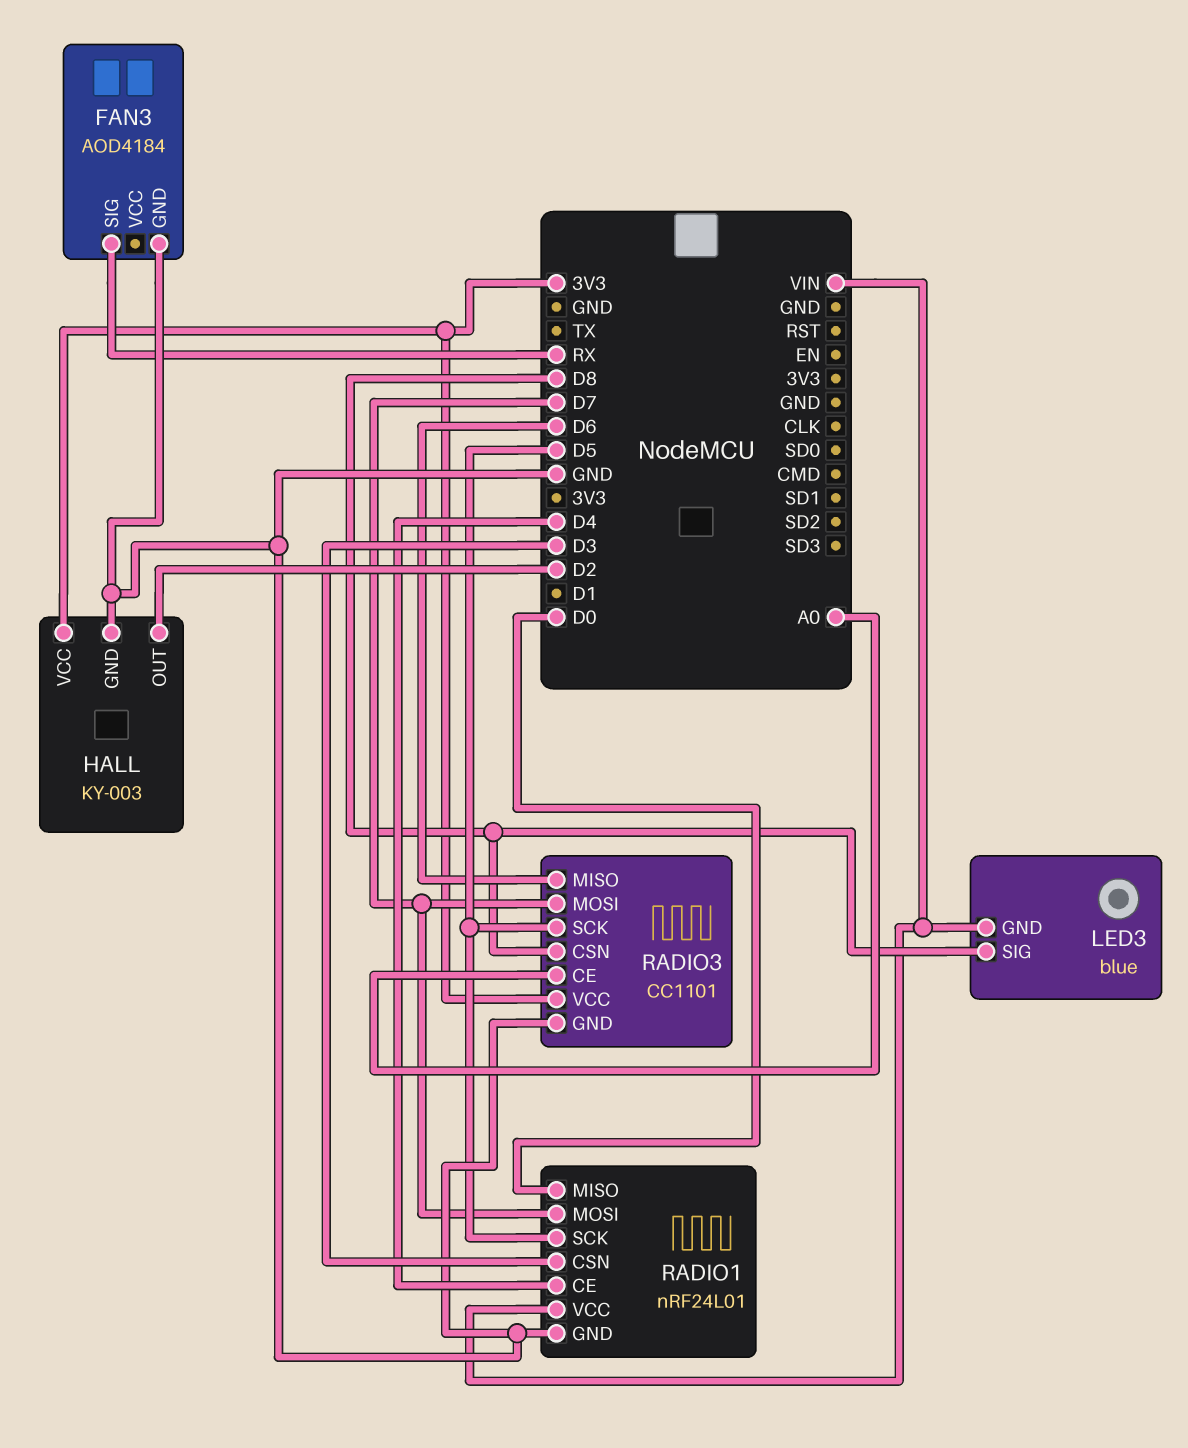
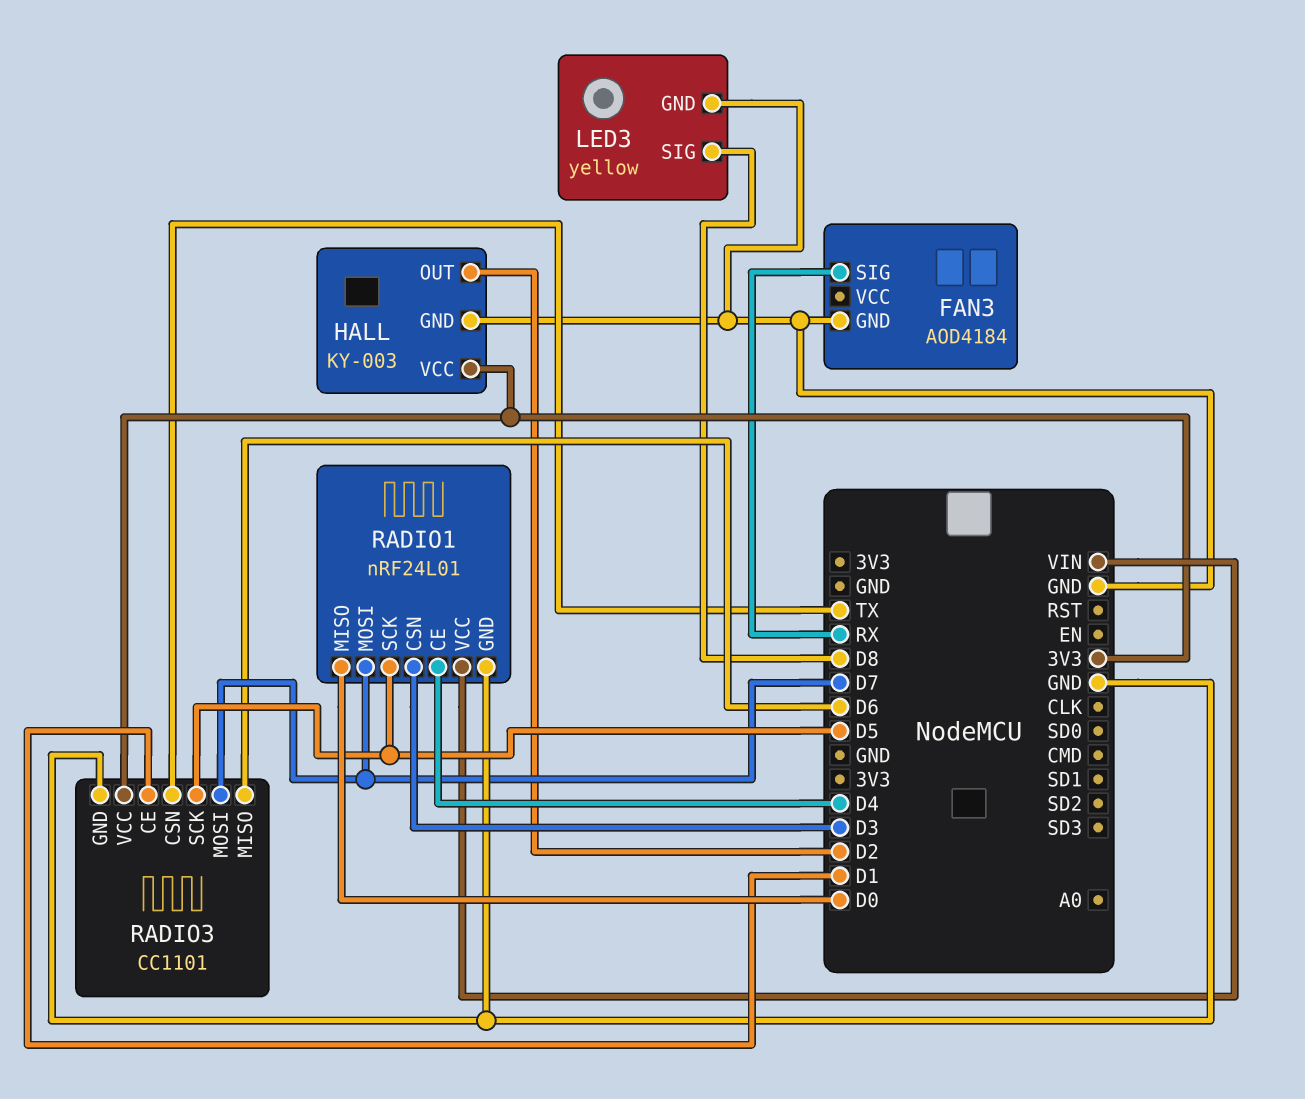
LED3: blue -> yellow
LED3 pin GND: VIN -> GND
RADIO3 pin CE: A0 -> D1
RADIO3 pin CSN: D8 -> TX

